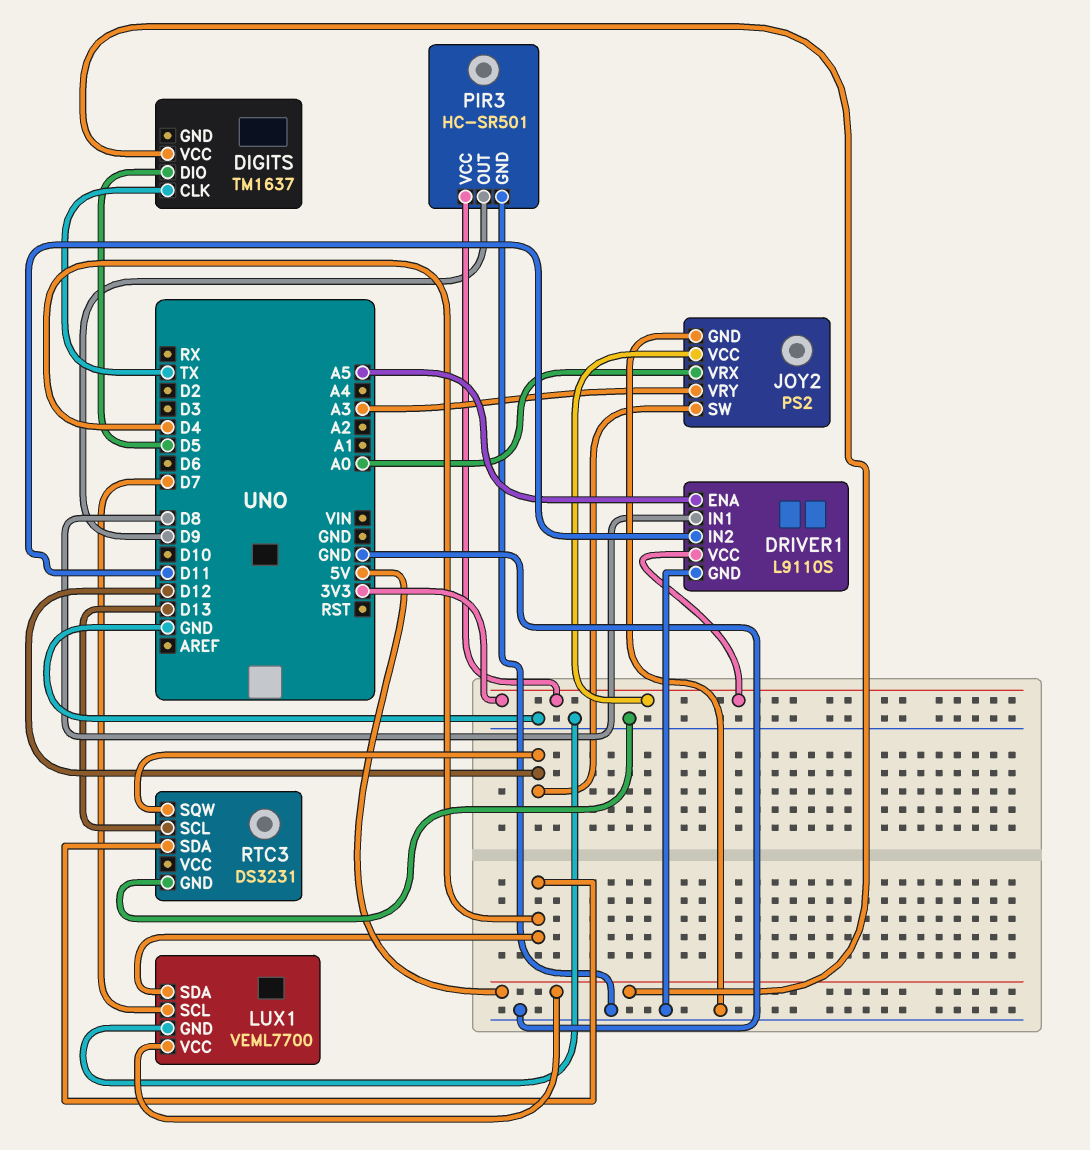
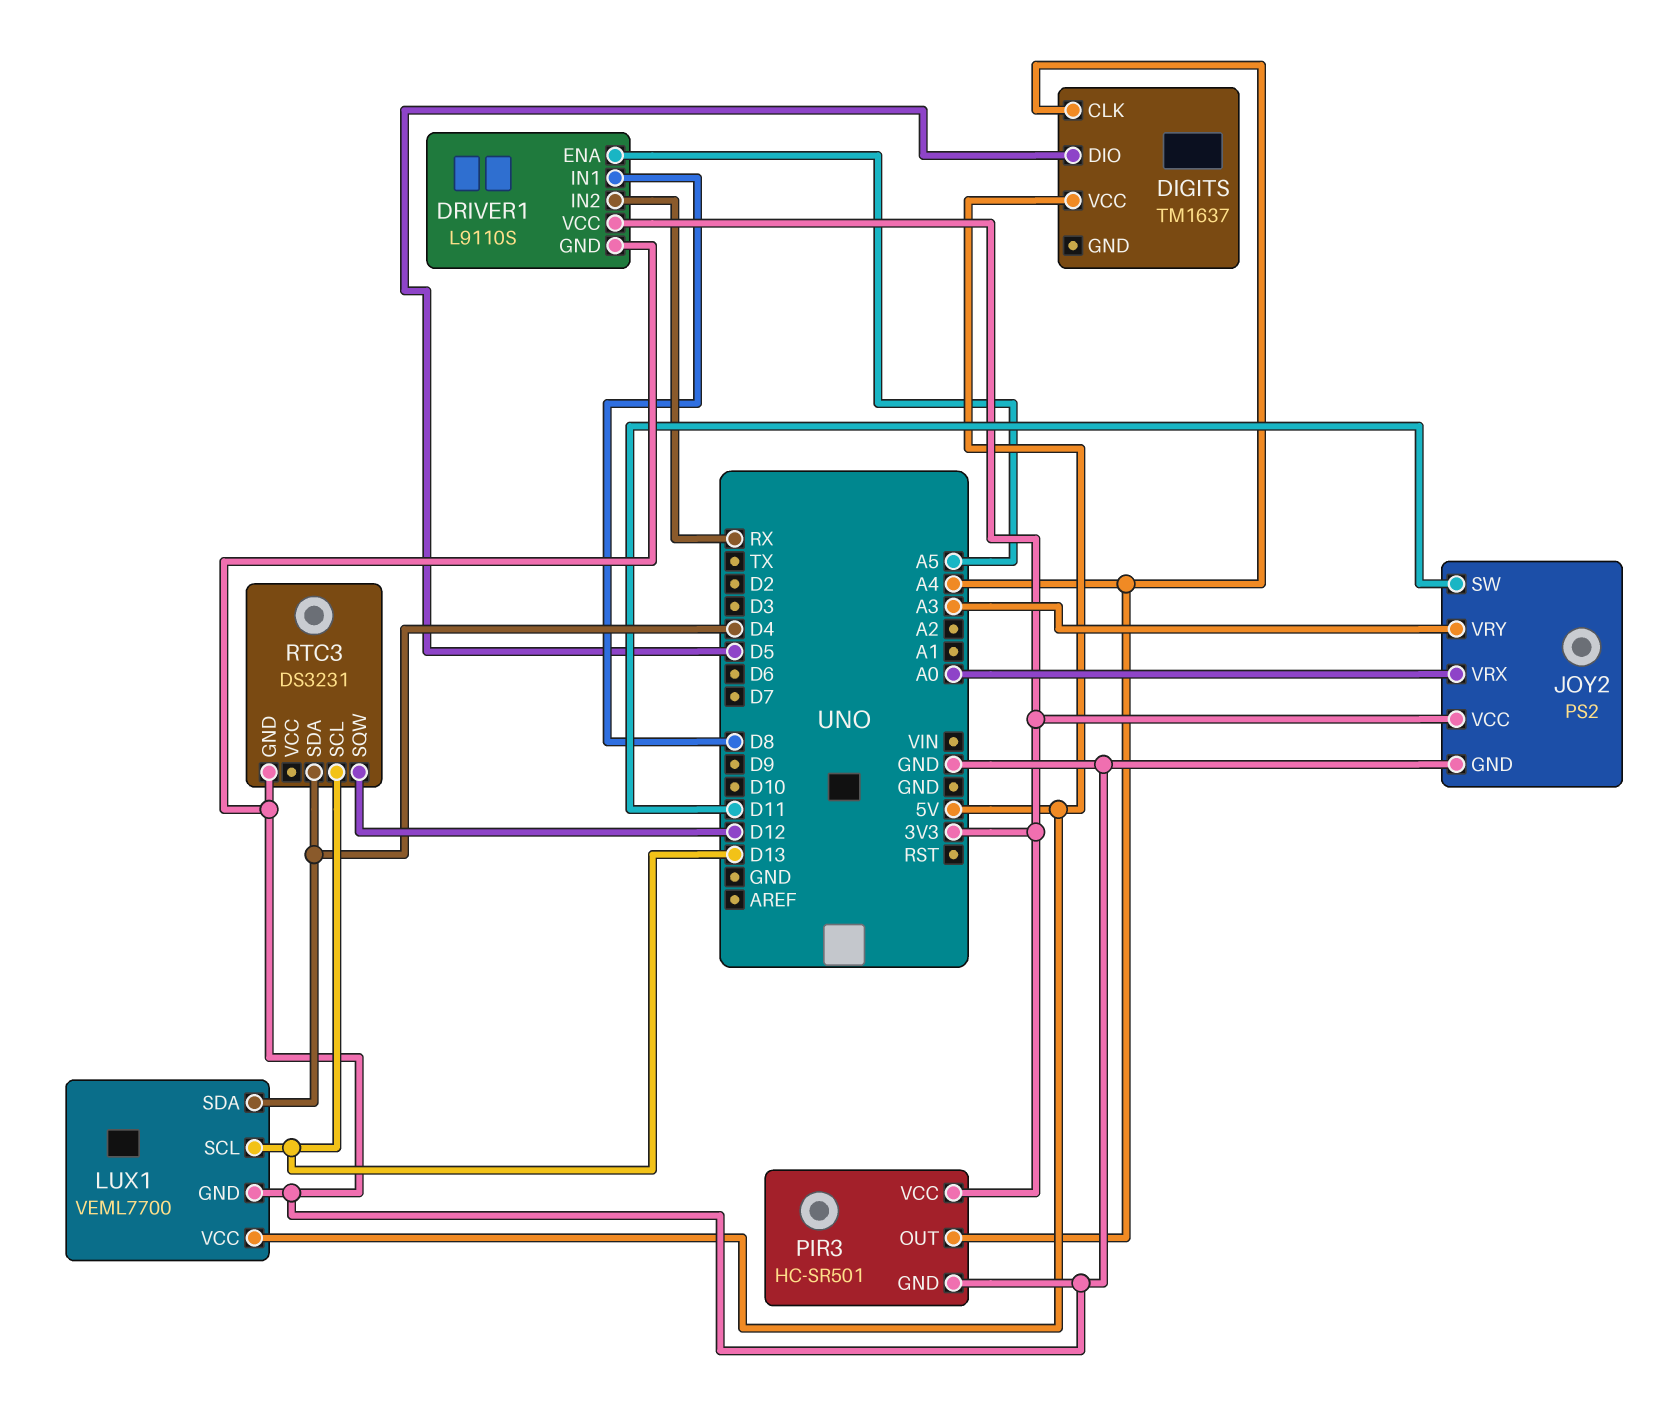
DIGITS pin CLK: TX -> A4
DRIVER1 pin IN2: D11 -> RX
JOY2 pin SW: D12 -> D11
LUX1 pin SCL: D7 -> D13
PIR3 pin OUT: D9 -> A4

